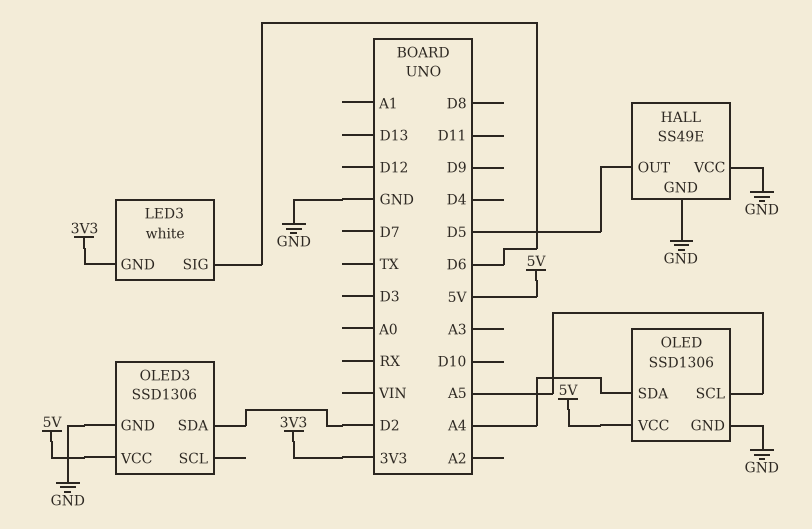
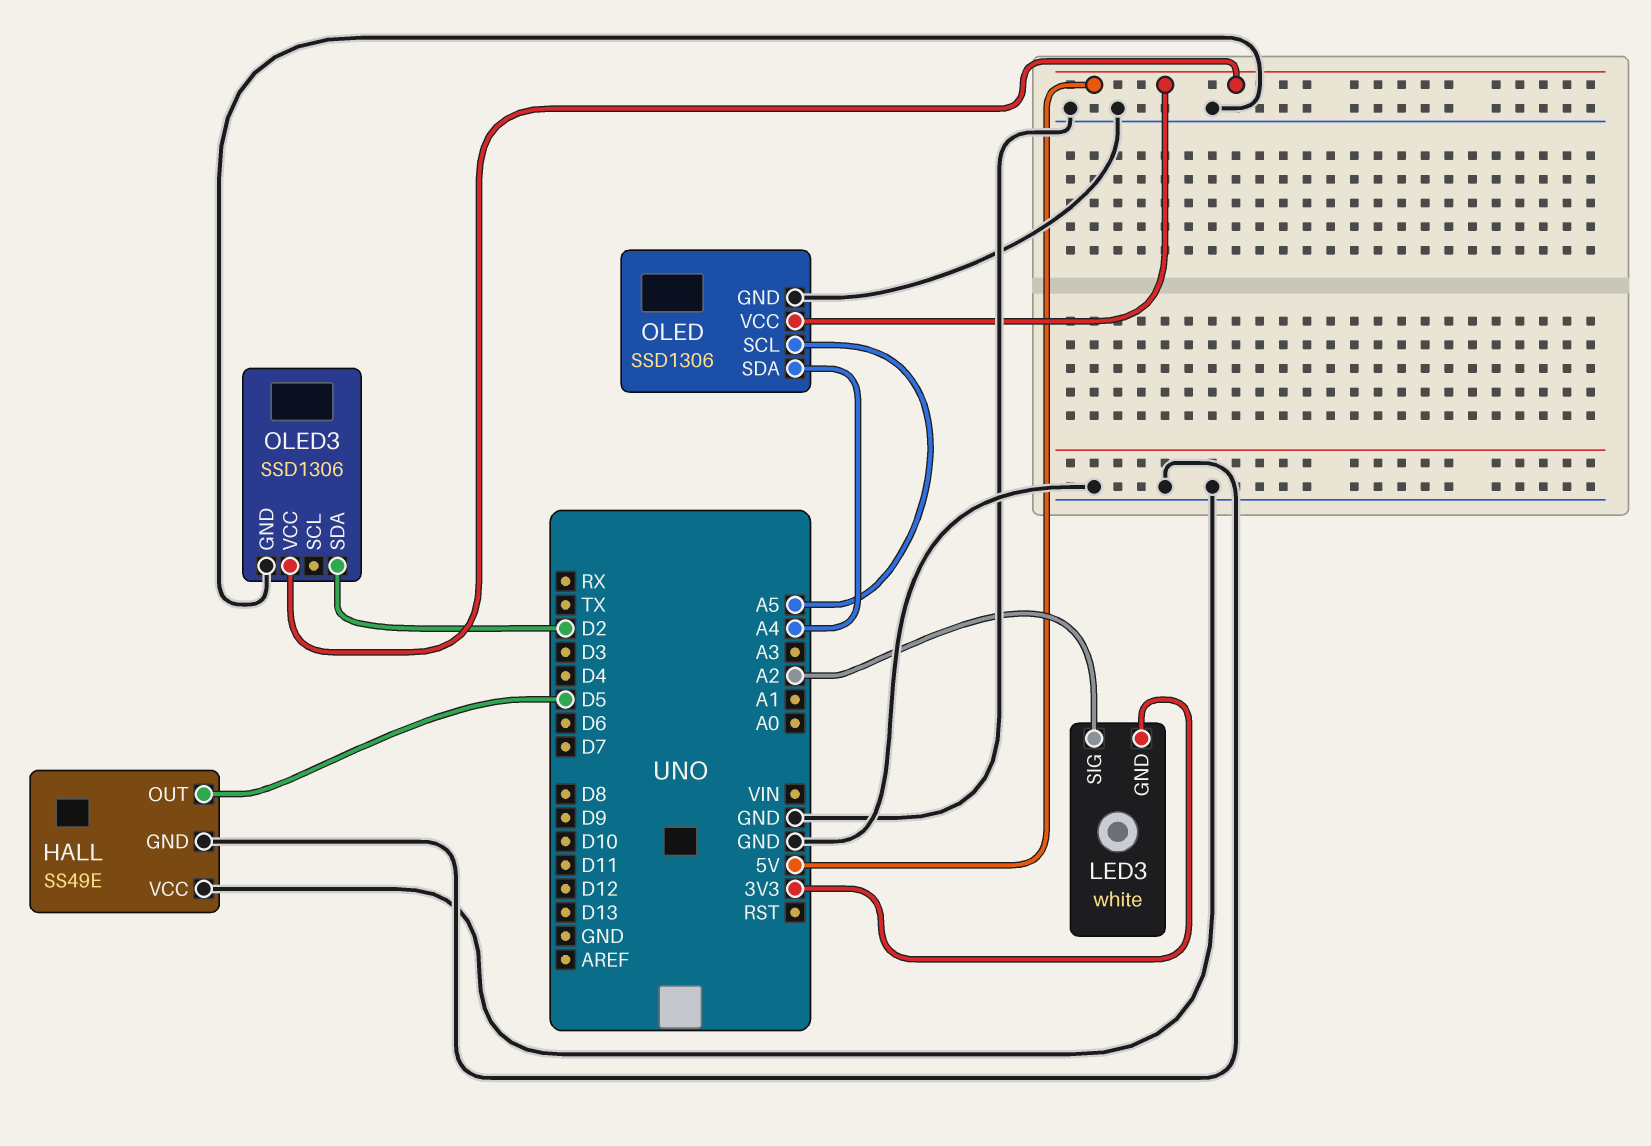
LED3 pin SIG: D6 -> A2

